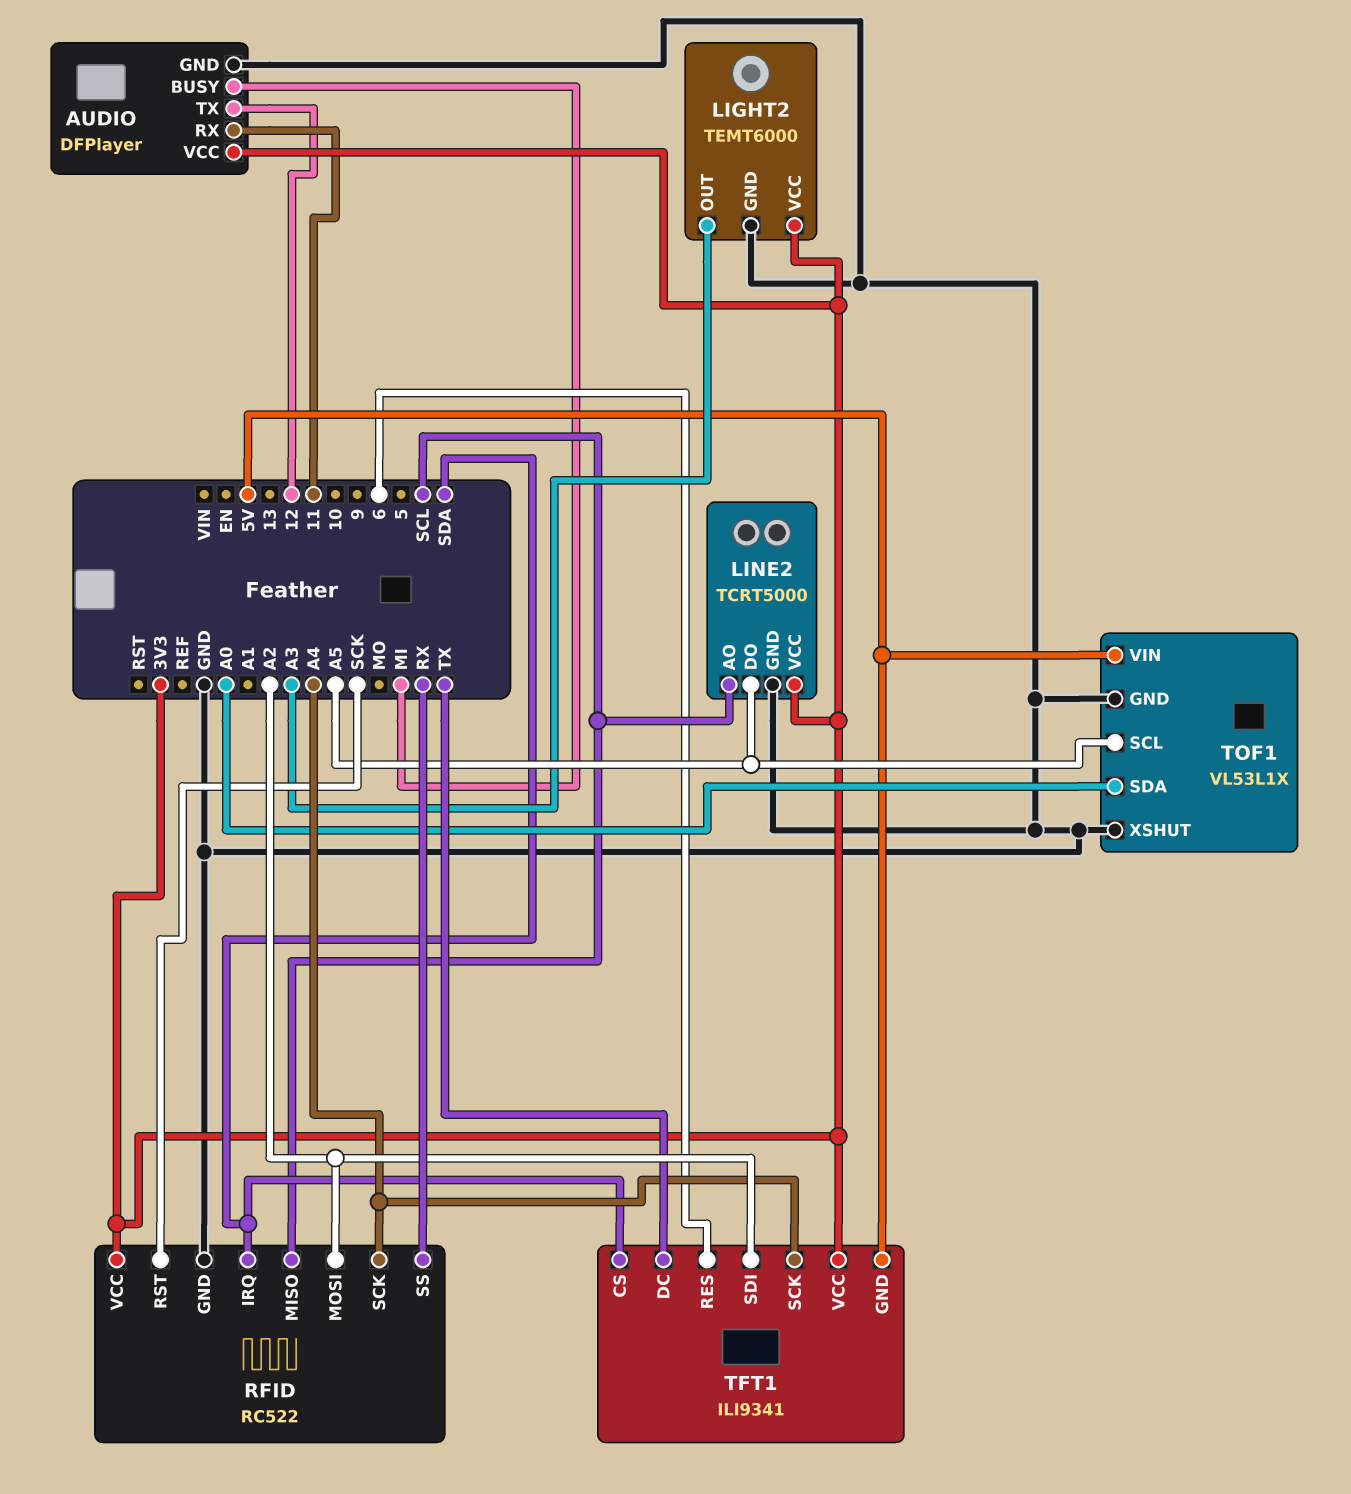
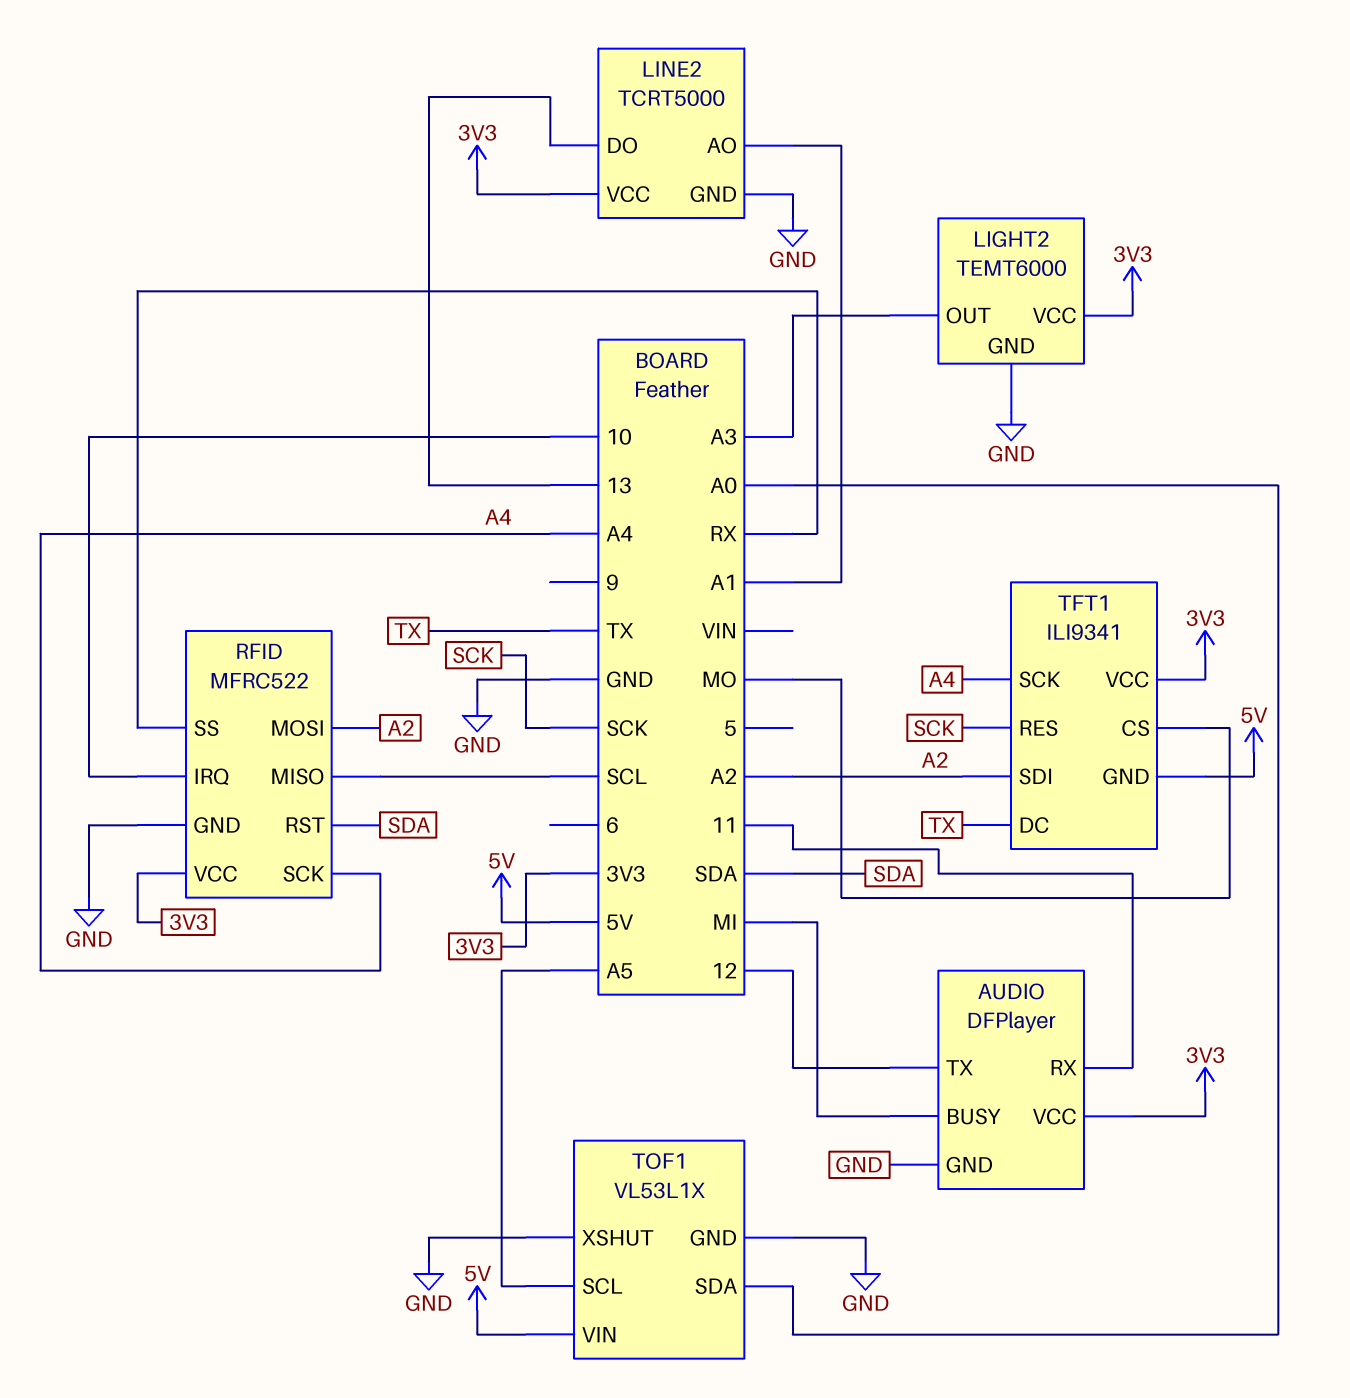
LINE2 pin AO: SCL -> A1
LINE2 pin DO: A5 -> 13
RFID: RC522 -> MFRC522
RFID pin IRQ: SDA -> 10
RFID pin RST: SCK -> SDA
TFT1 pin CS: SDA -> MO
TFT1 pin RES: 6 -> SCK

